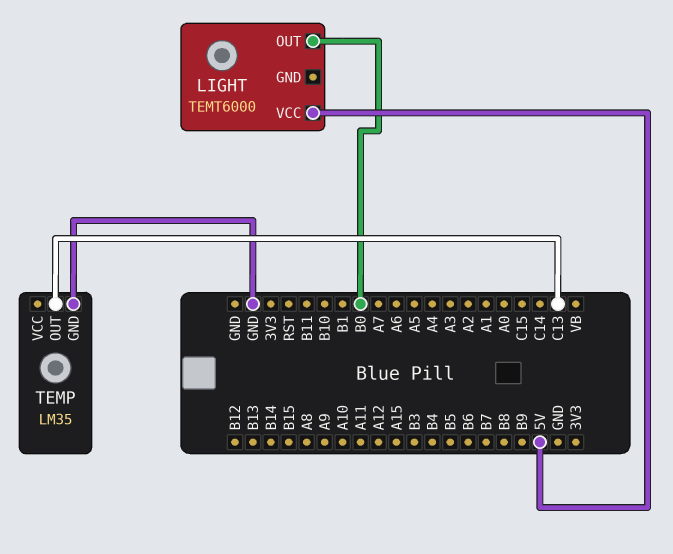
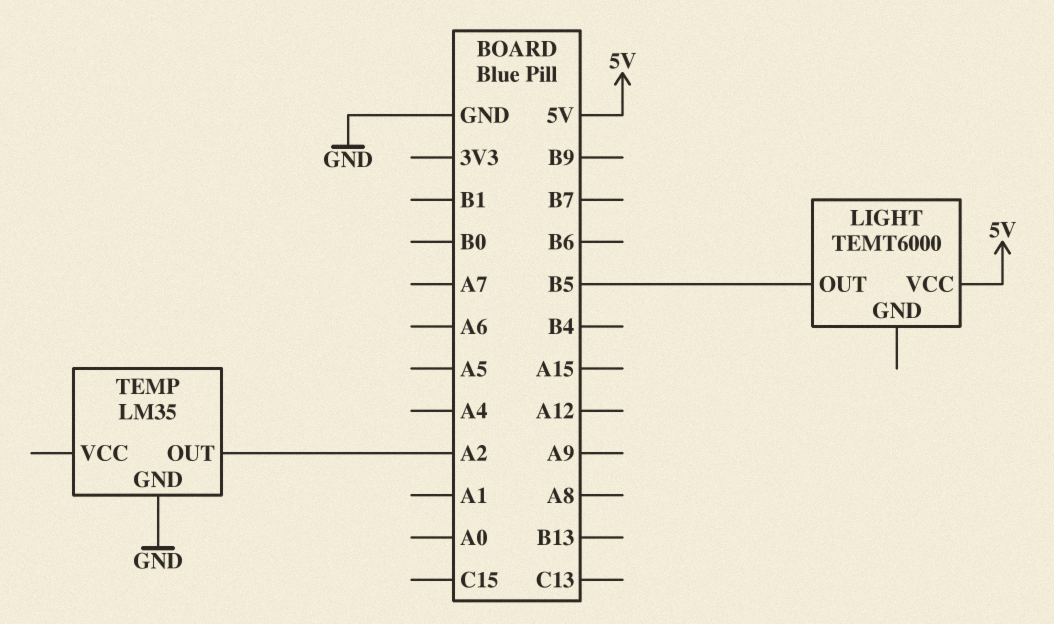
LIGHT pin OUT: B0 -> B5
TEMP pin OUT: C13 -> A2

